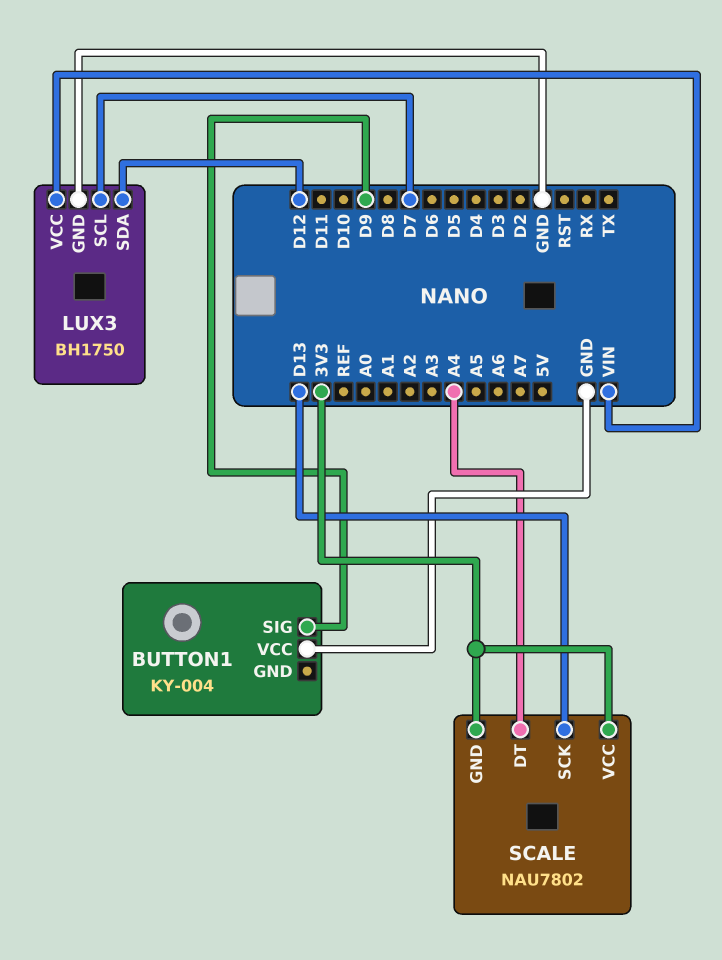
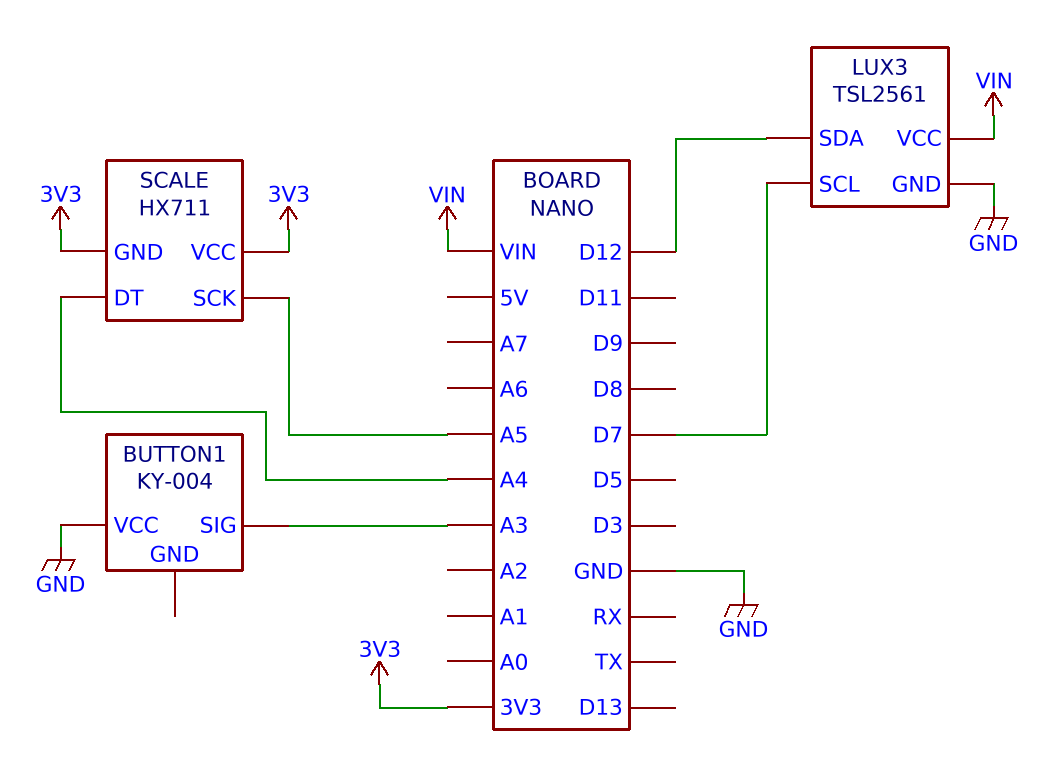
BUTTON1 pin SIG: D9 -> A3
LUX3: BH1750 -> TSL2561
SCALE: NAU7802 -> HX711
SCALE pin SCK: D13 -> A5

